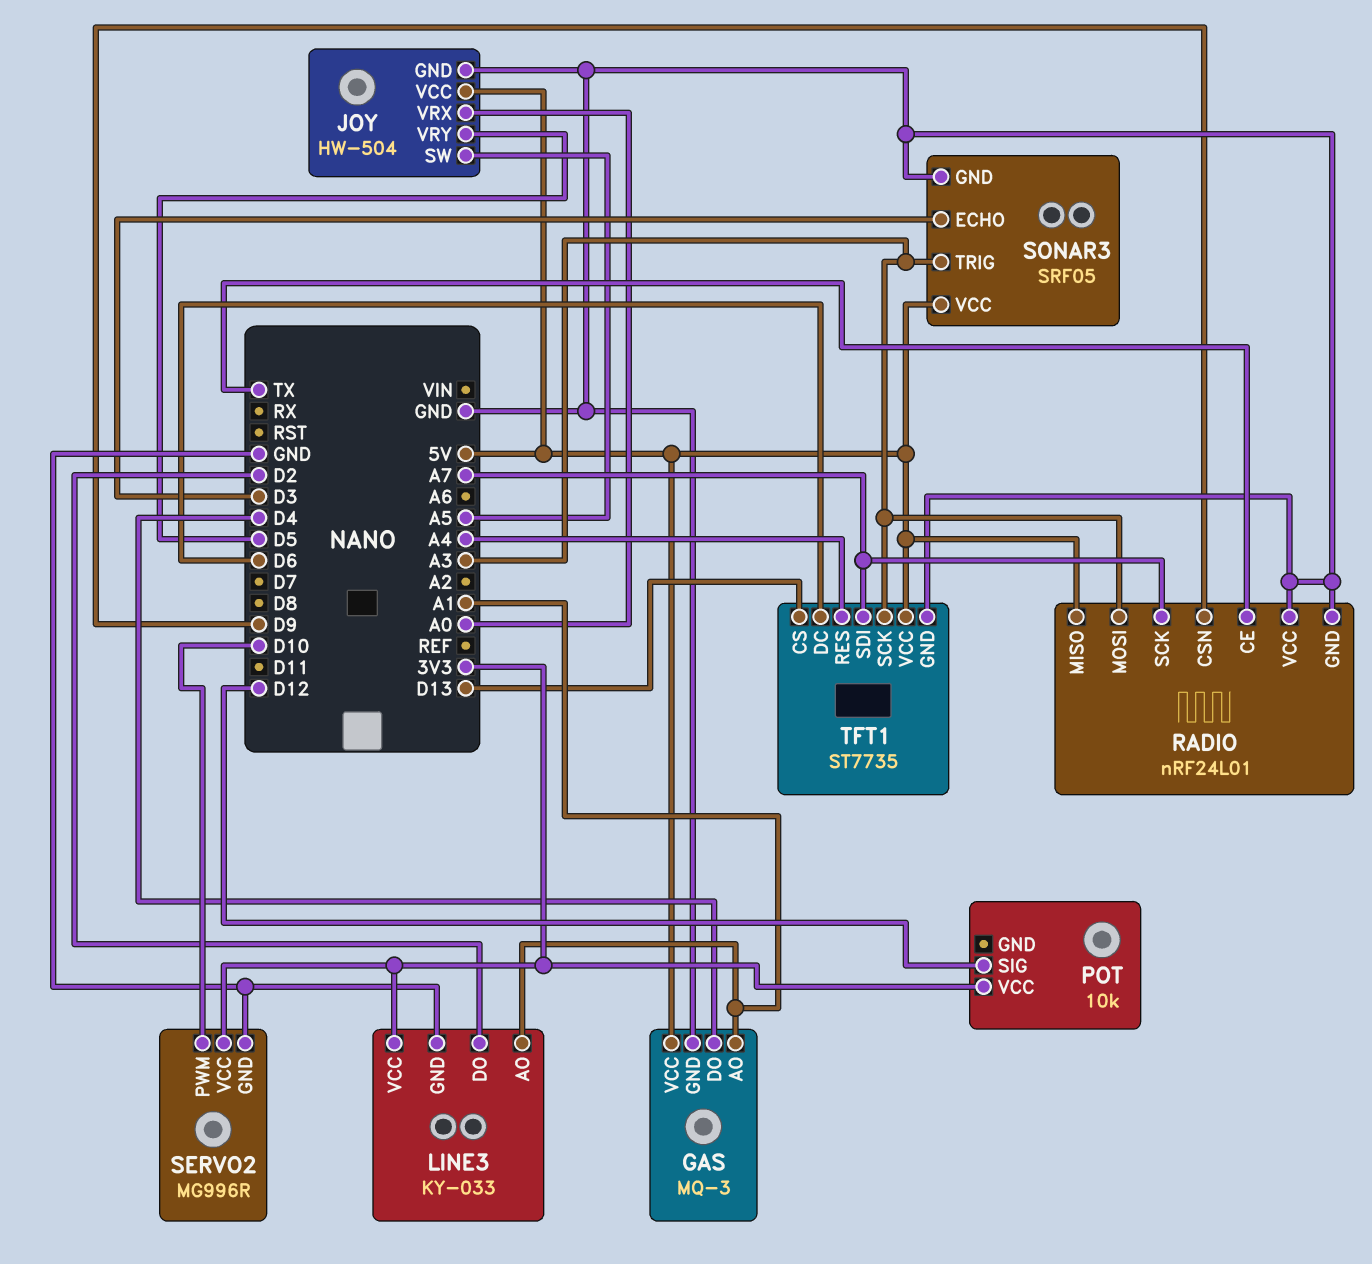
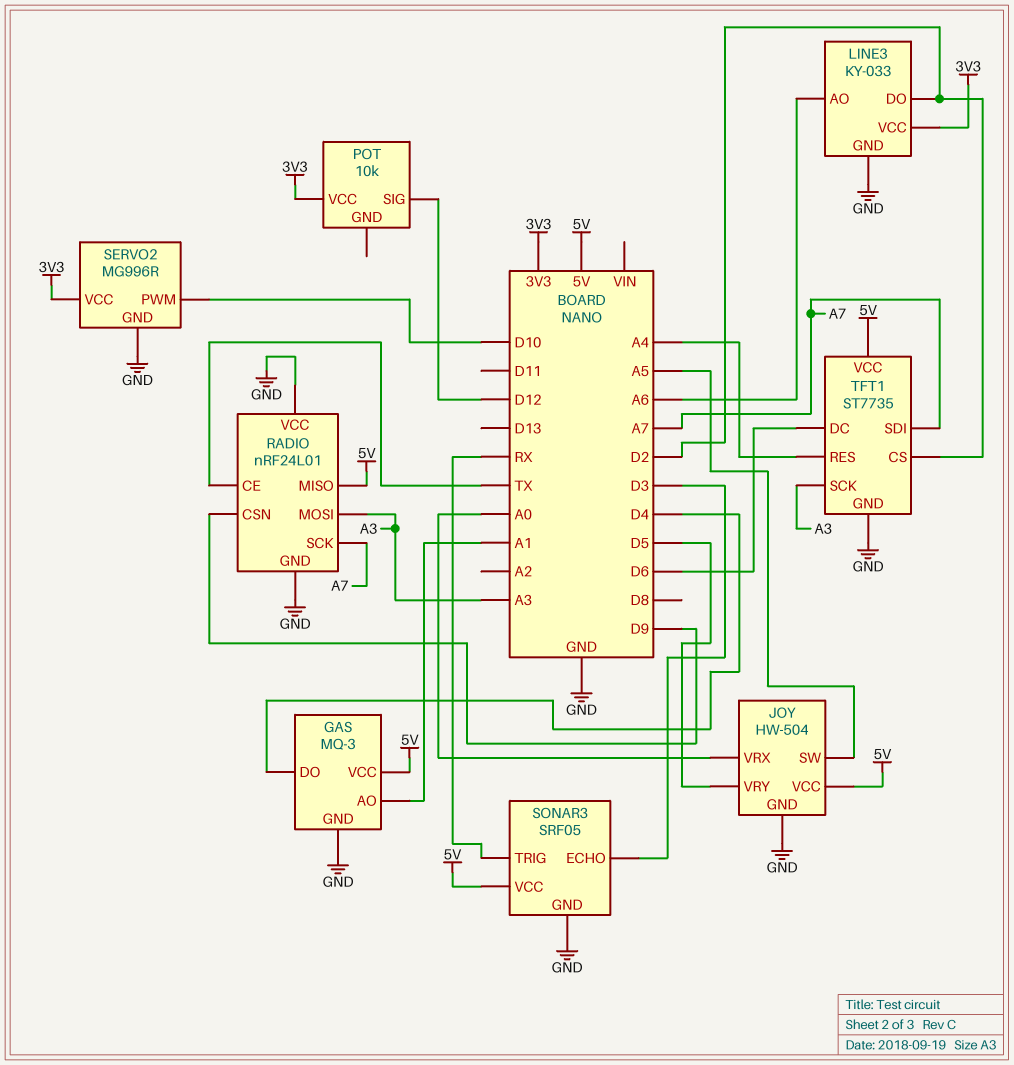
LINE3 pin AO: A1 -> A6
SONAR3 pin TRIG: A3 -> RX
TFT1 pin CS: D13 -> D2

